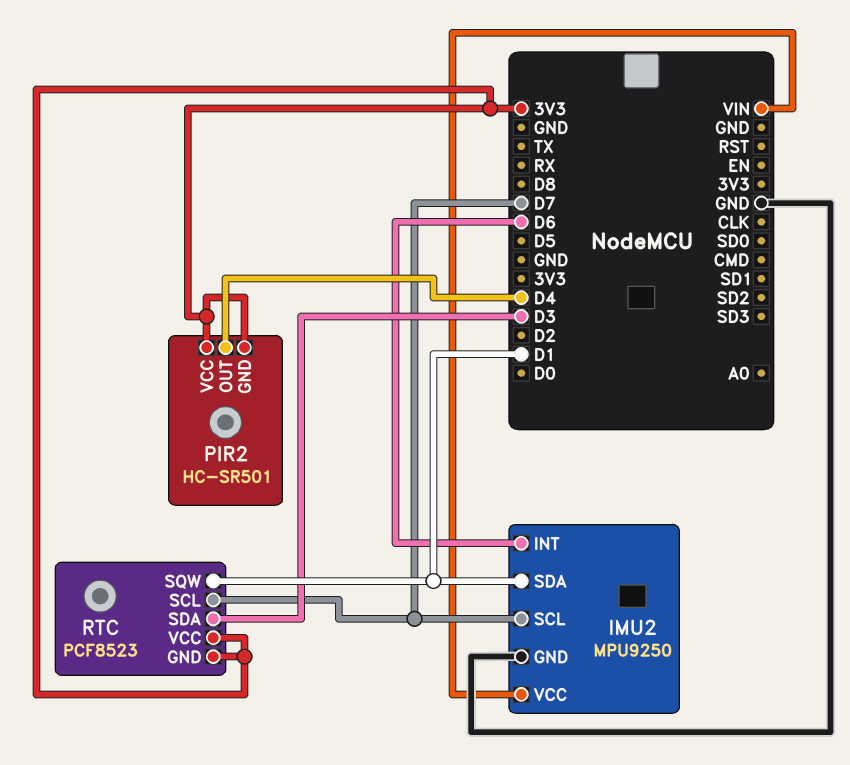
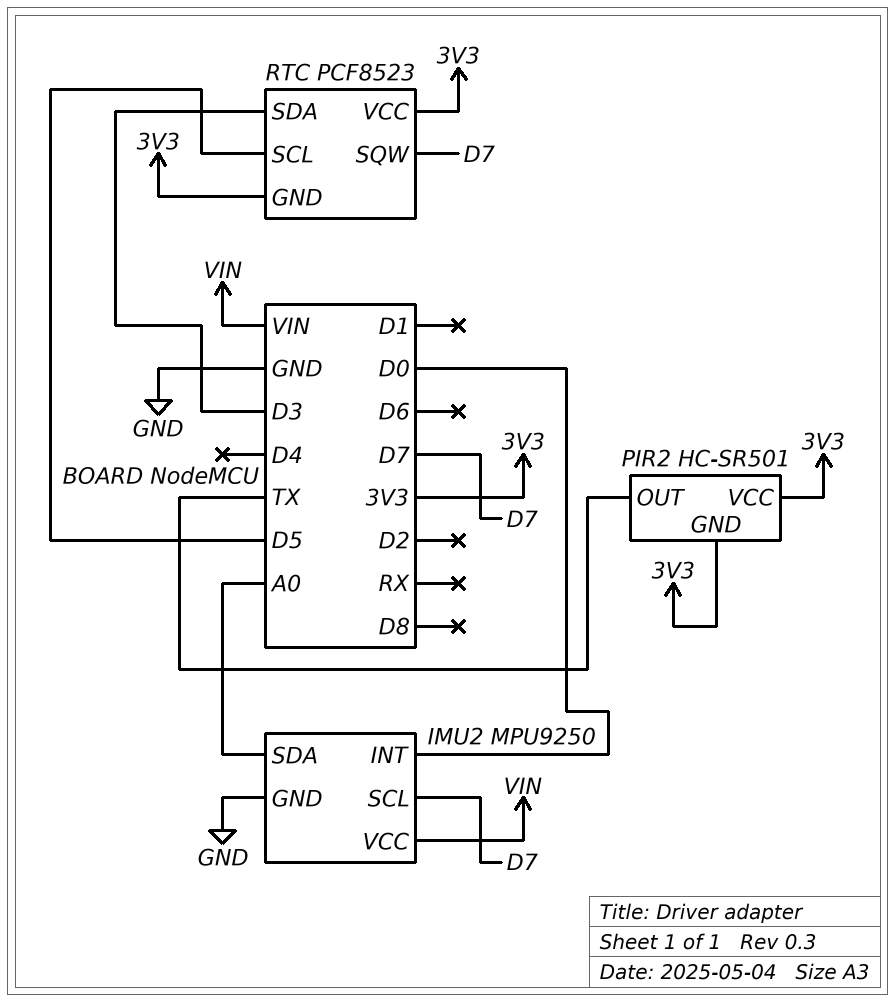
IMU2 pin INT: D6 -> D0
IMU2 pin SDA: D1 -> A0
PIR2 pin OUT: D4 -> TX
RTC pin SCL: D7 -> D5
RTC pin SQW: D1 -> D7

